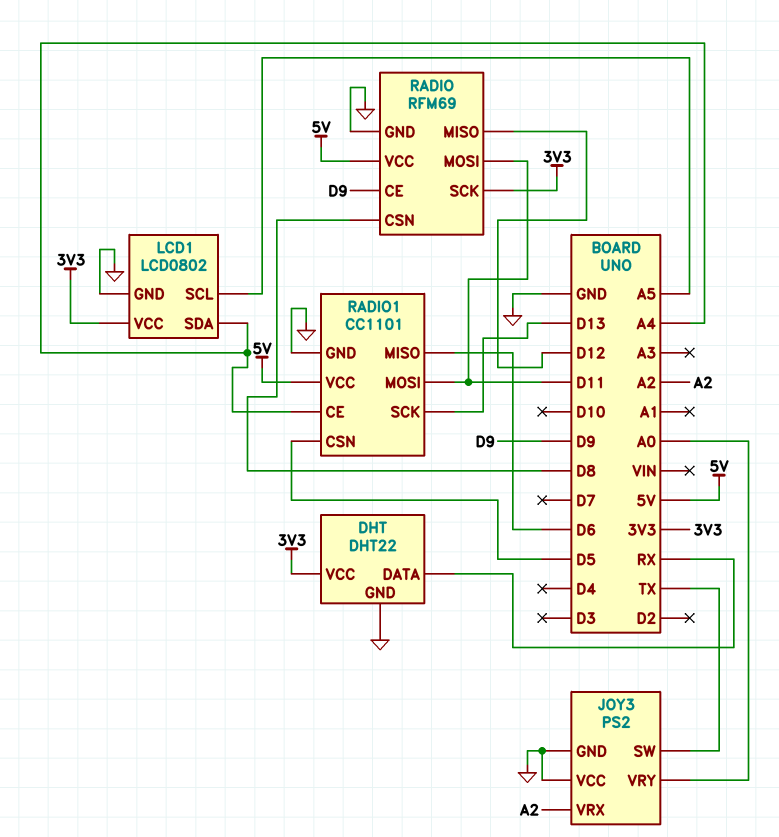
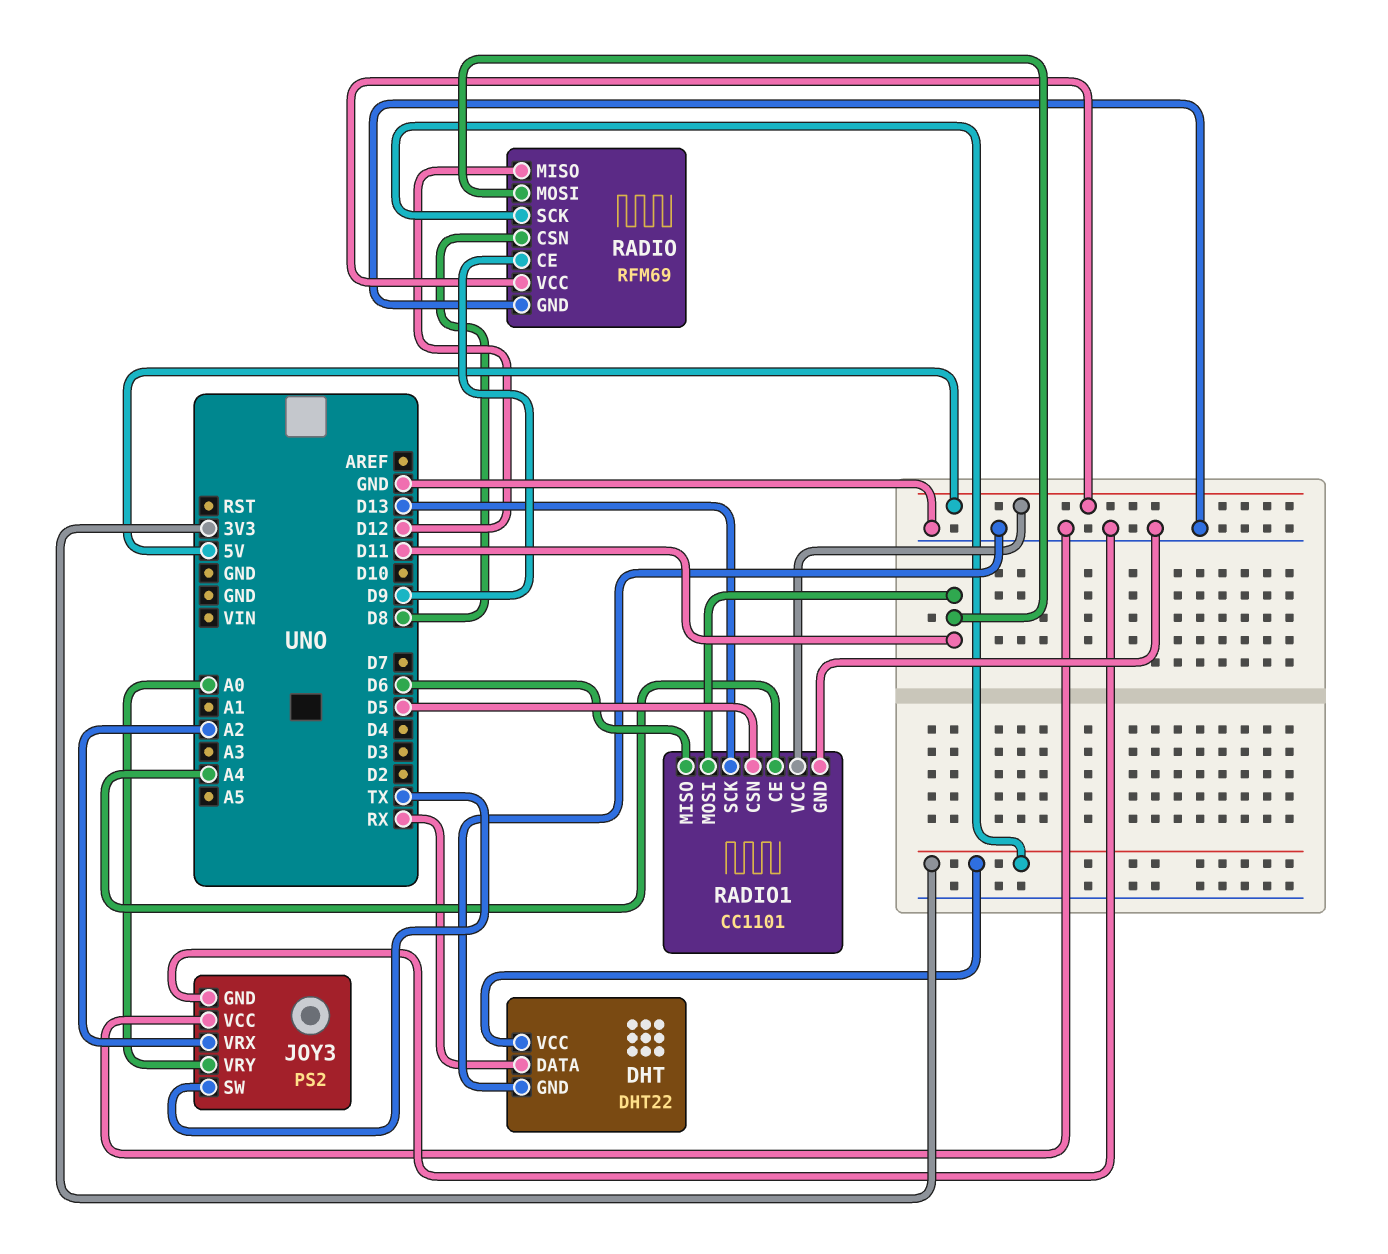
LCD1: LCD0802 -> none
LCD1 pin GND: GND -> none
LCD1 pin SCL: A5 -> none
LCD1 pin SDA: A4 -> none
LCD1 pin VCC: 3V3 -> none

